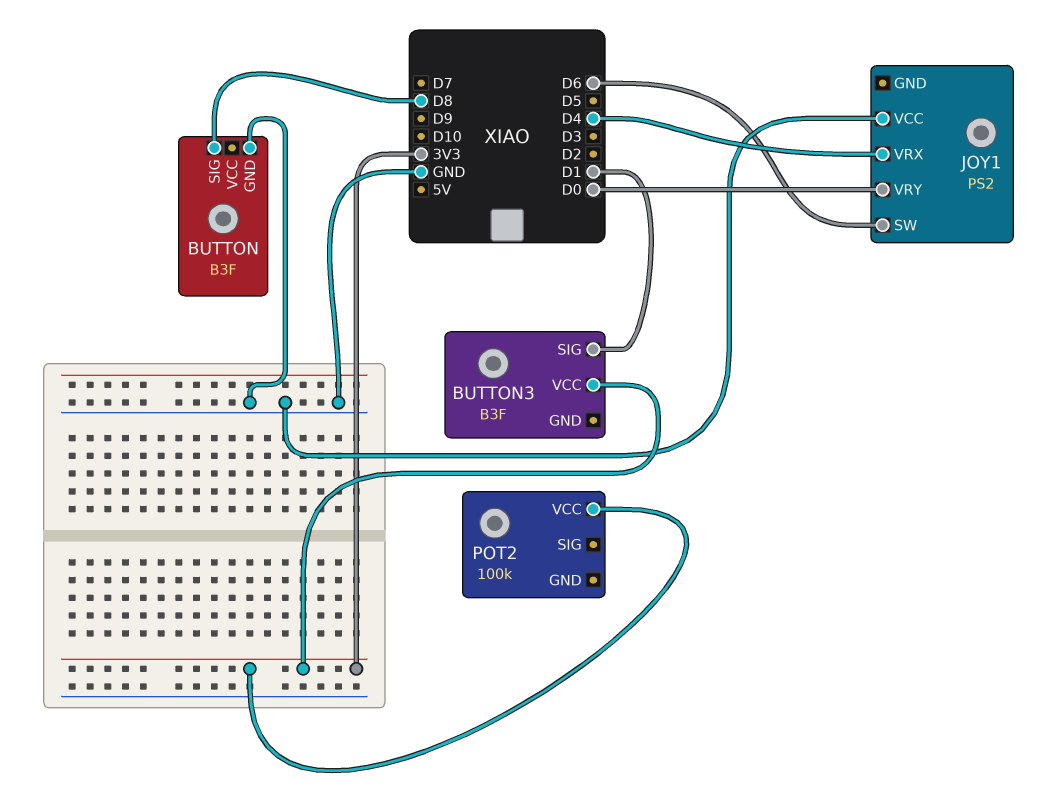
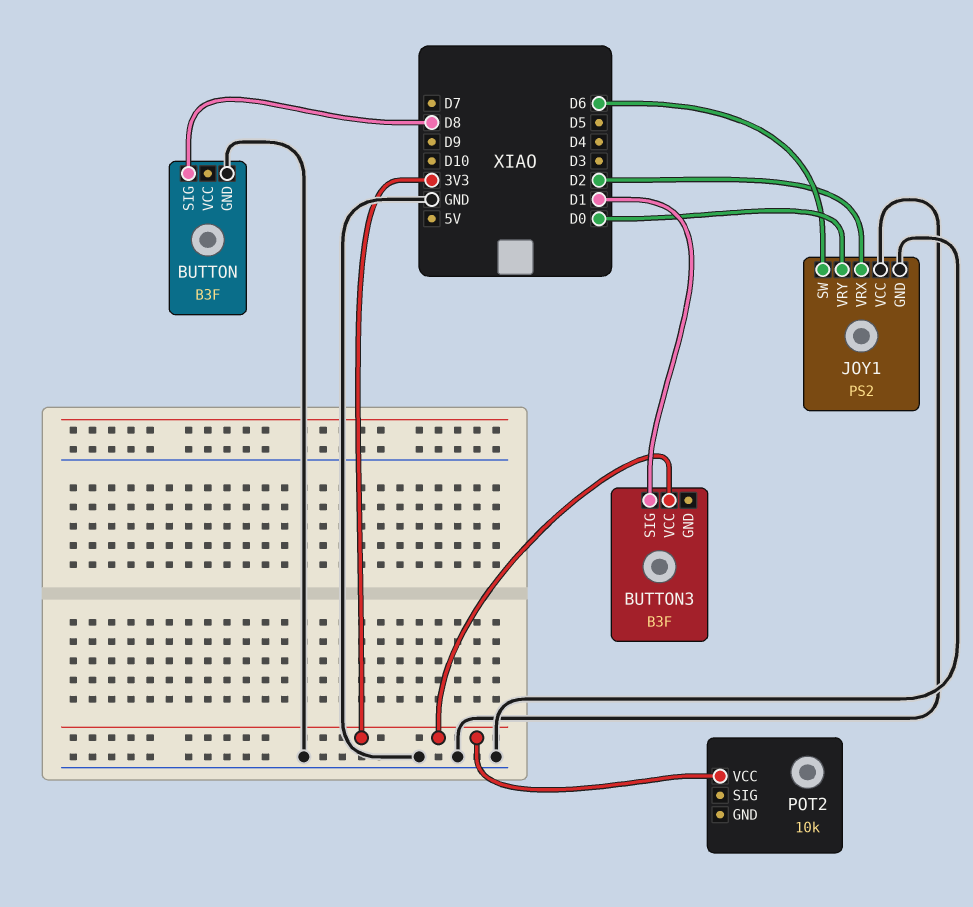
JOY1 pin GND: none -> GND
JOY1 pin VRX: D4 -> D2
POT2: 100k -> 10k

